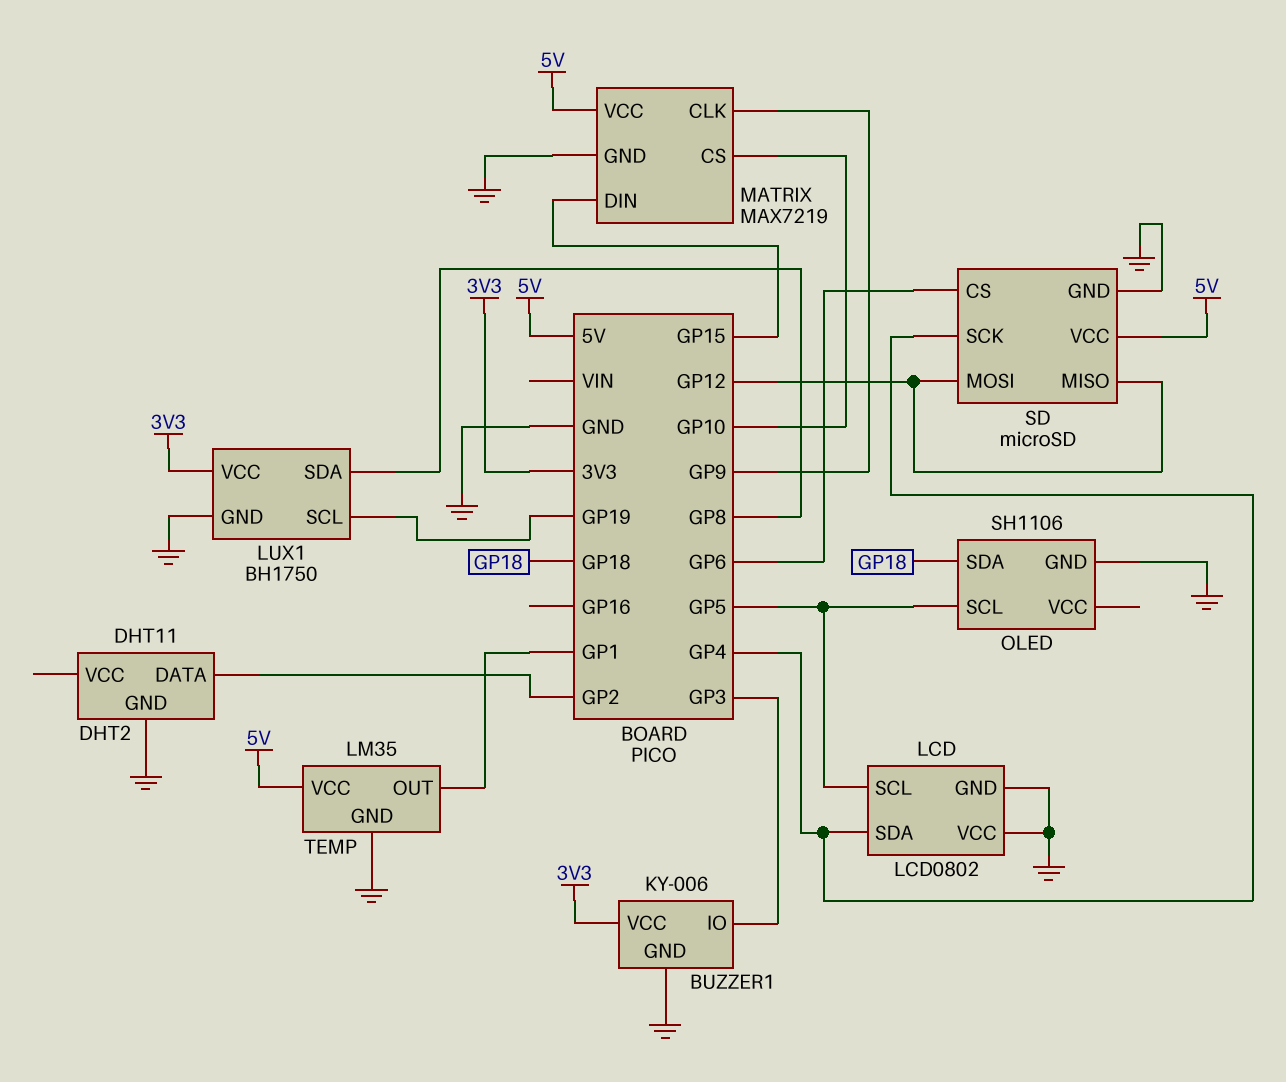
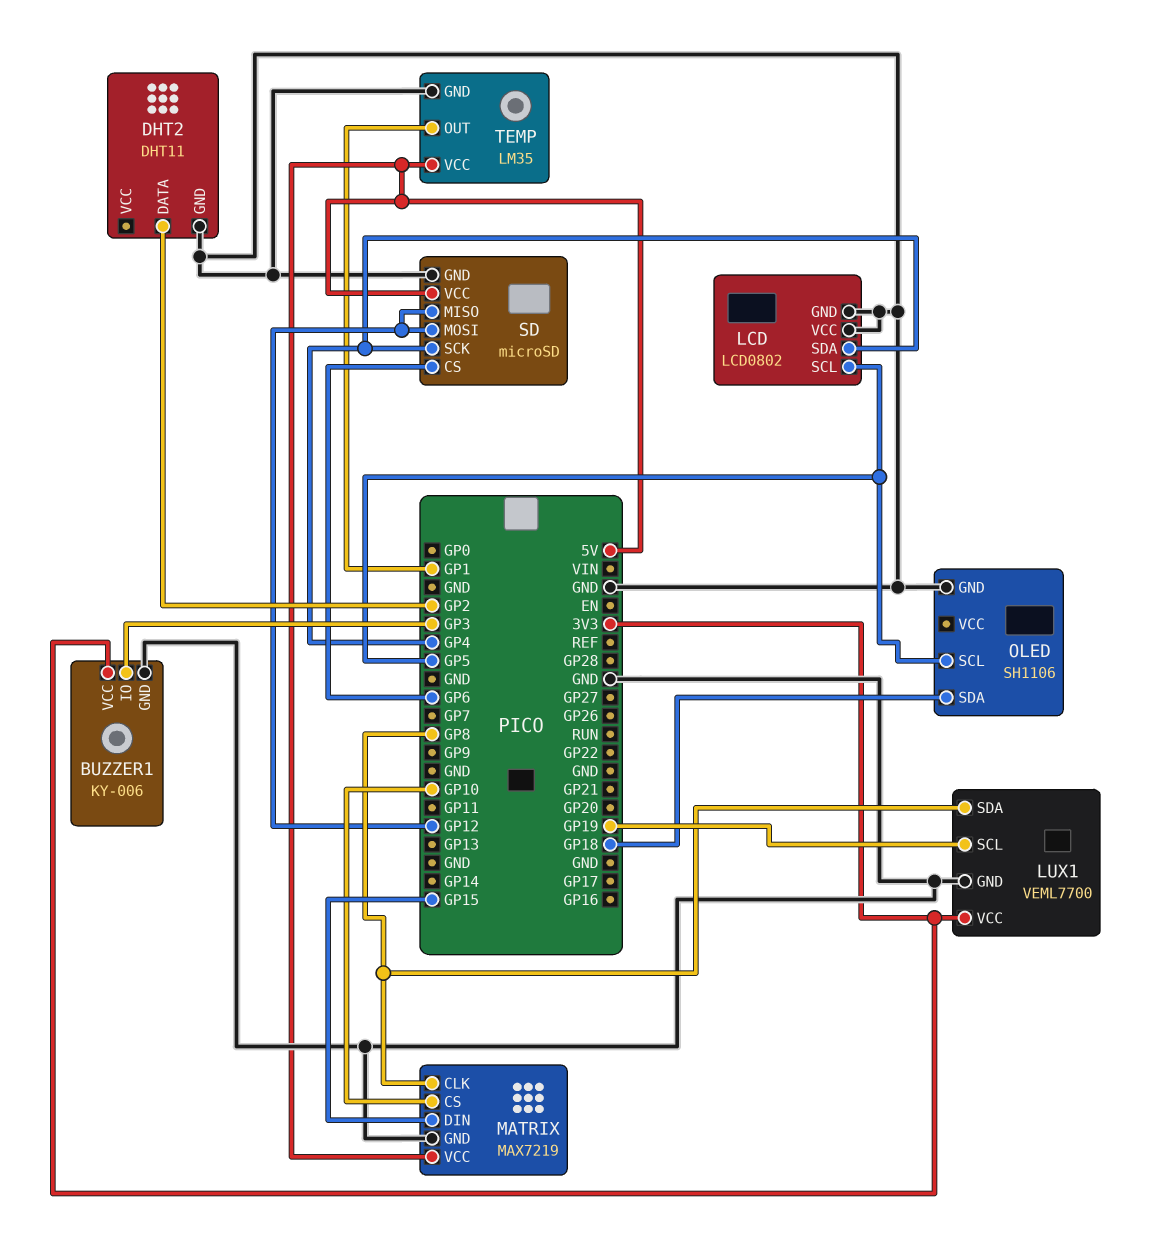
LUX1: BH1750 -> VEML7700
MATRIX pin CLK: GP9 -> GP8

